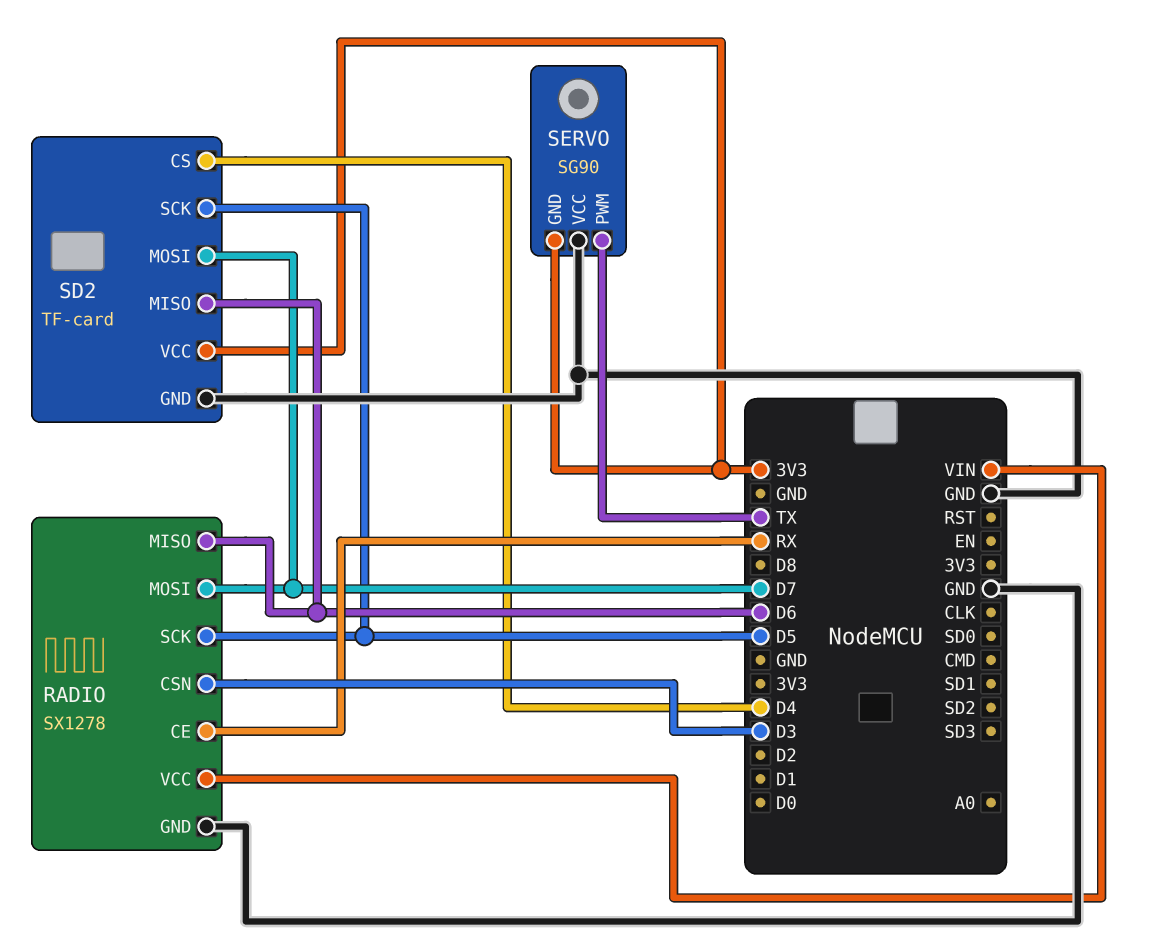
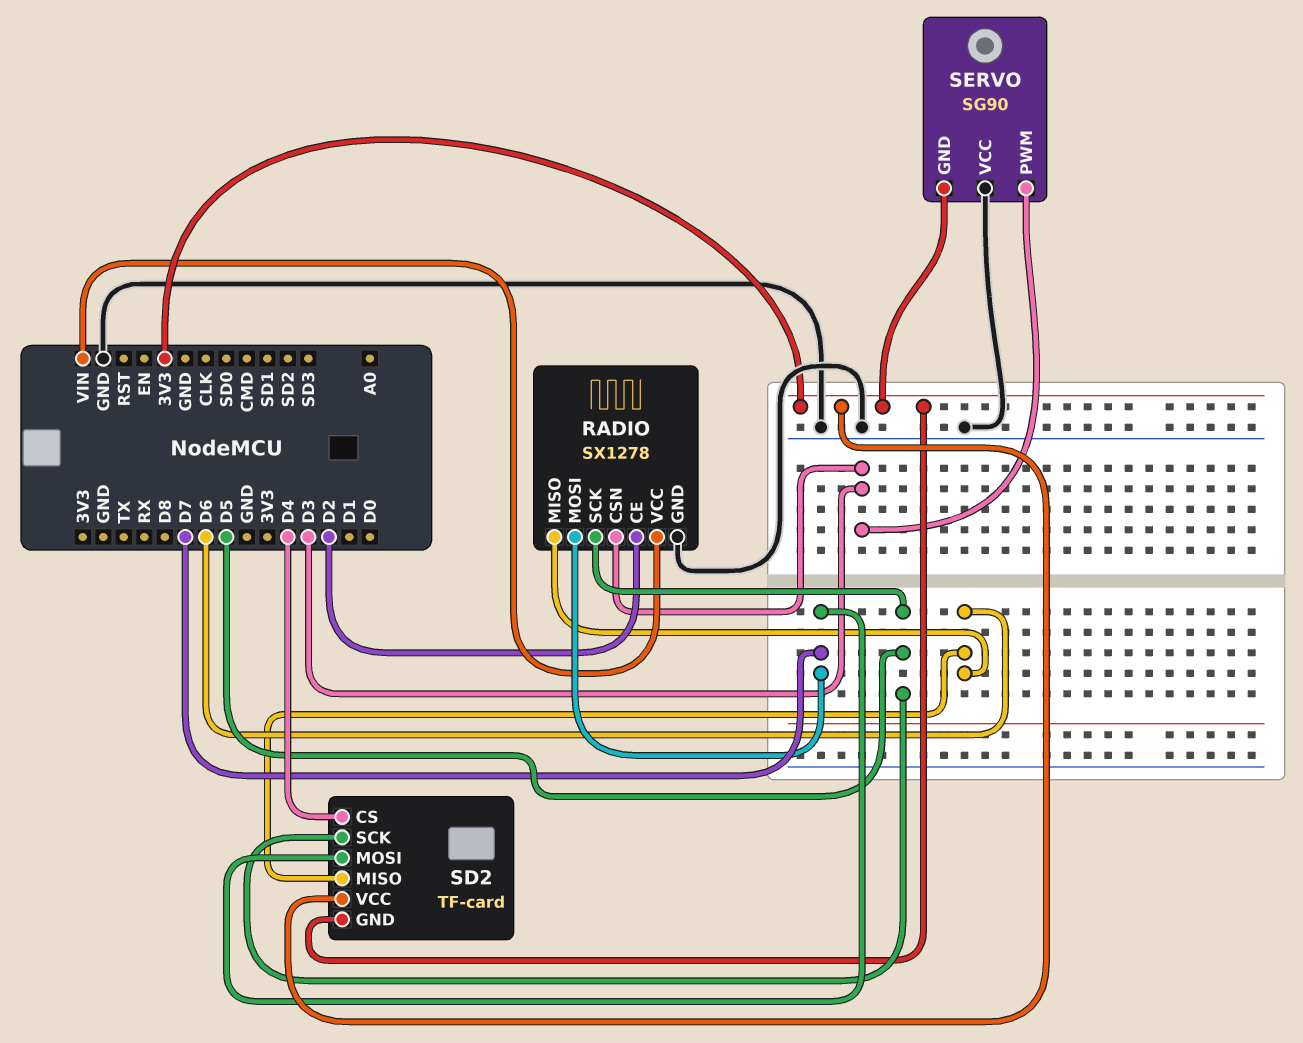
RADIO pin CE: RX -> D2
SD2 pin GND: GND -> 3V3
SERVO pin PWM: TX -> D3

